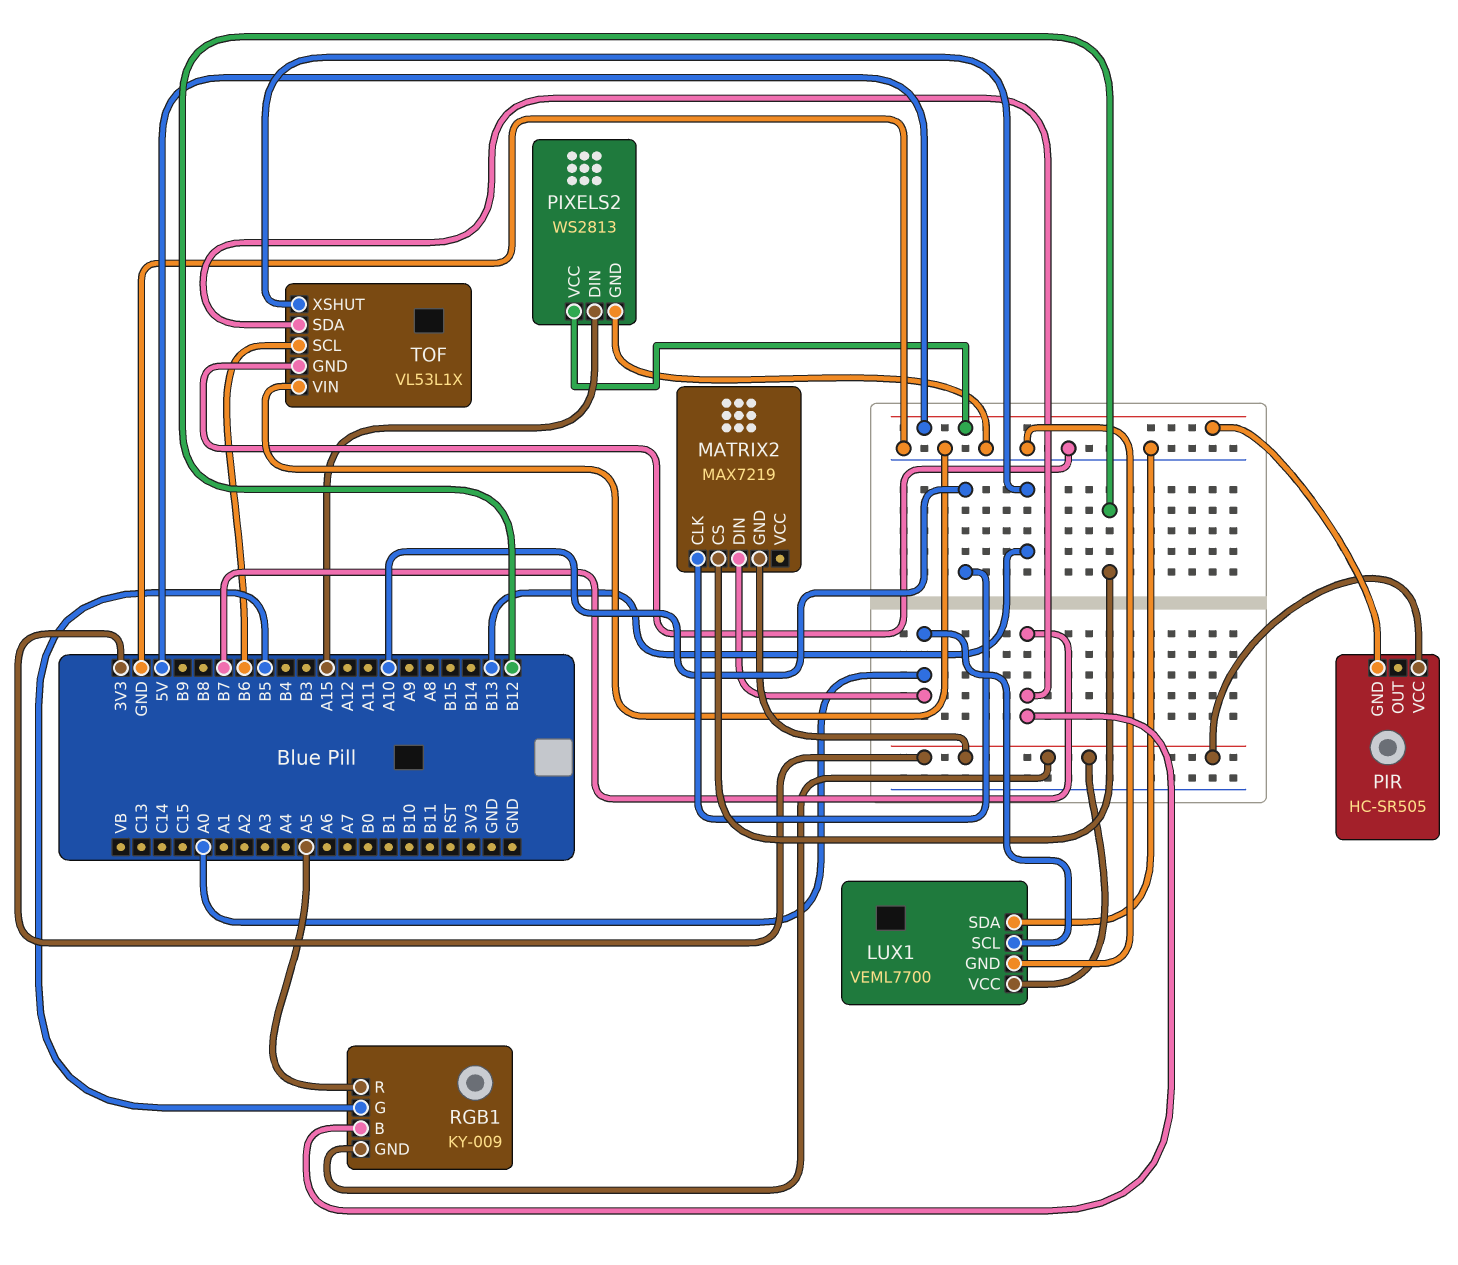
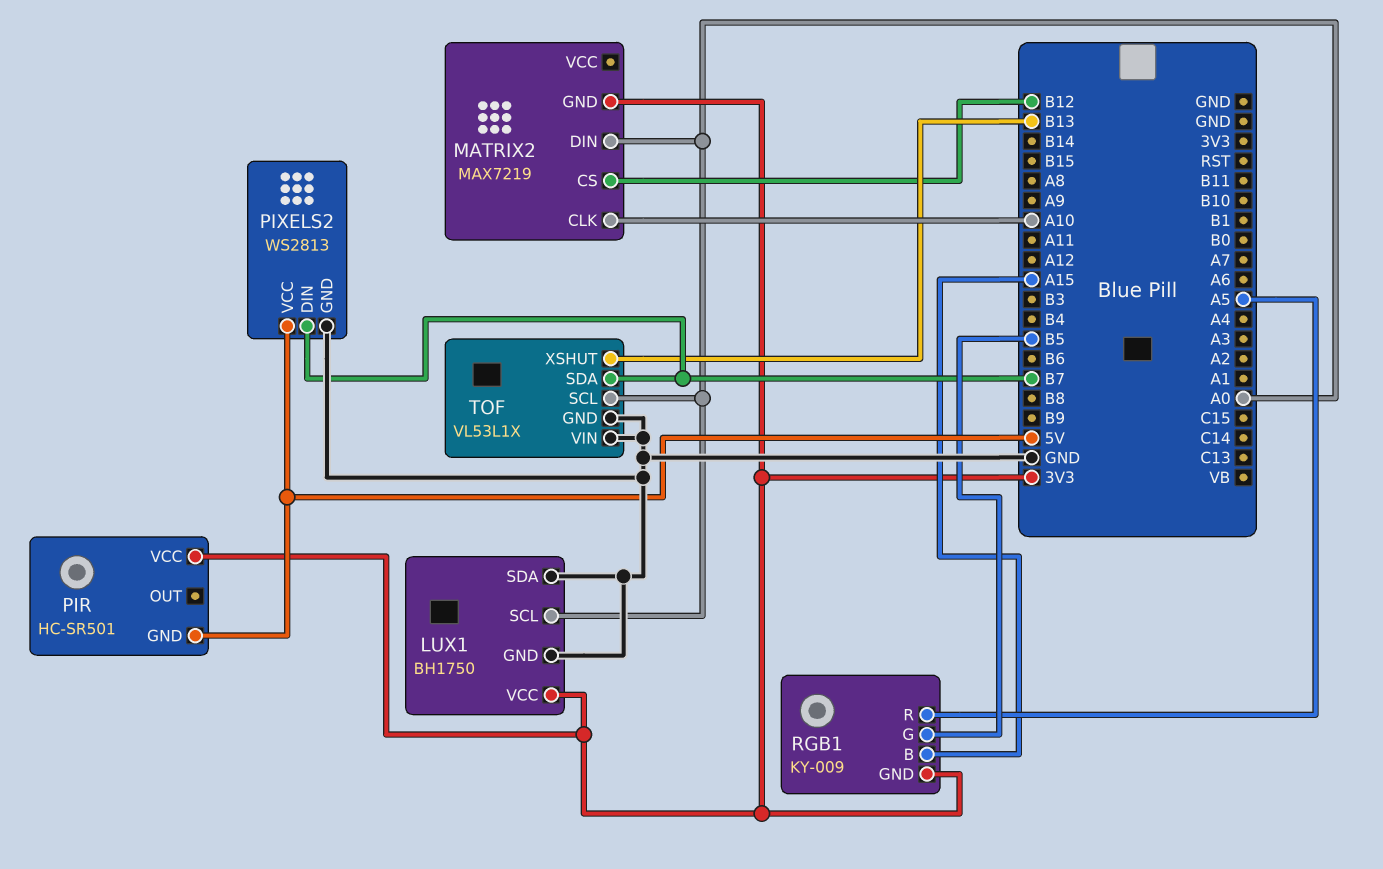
LUX1: VEML7700 -> BH1750
PIR: HC-SR505 -> HC-SR501
PIXELS2 pin DIN: A15 -> B7
RGB1 pin B: B7 -> A15
TOF pin SCL: B6 -> A0

